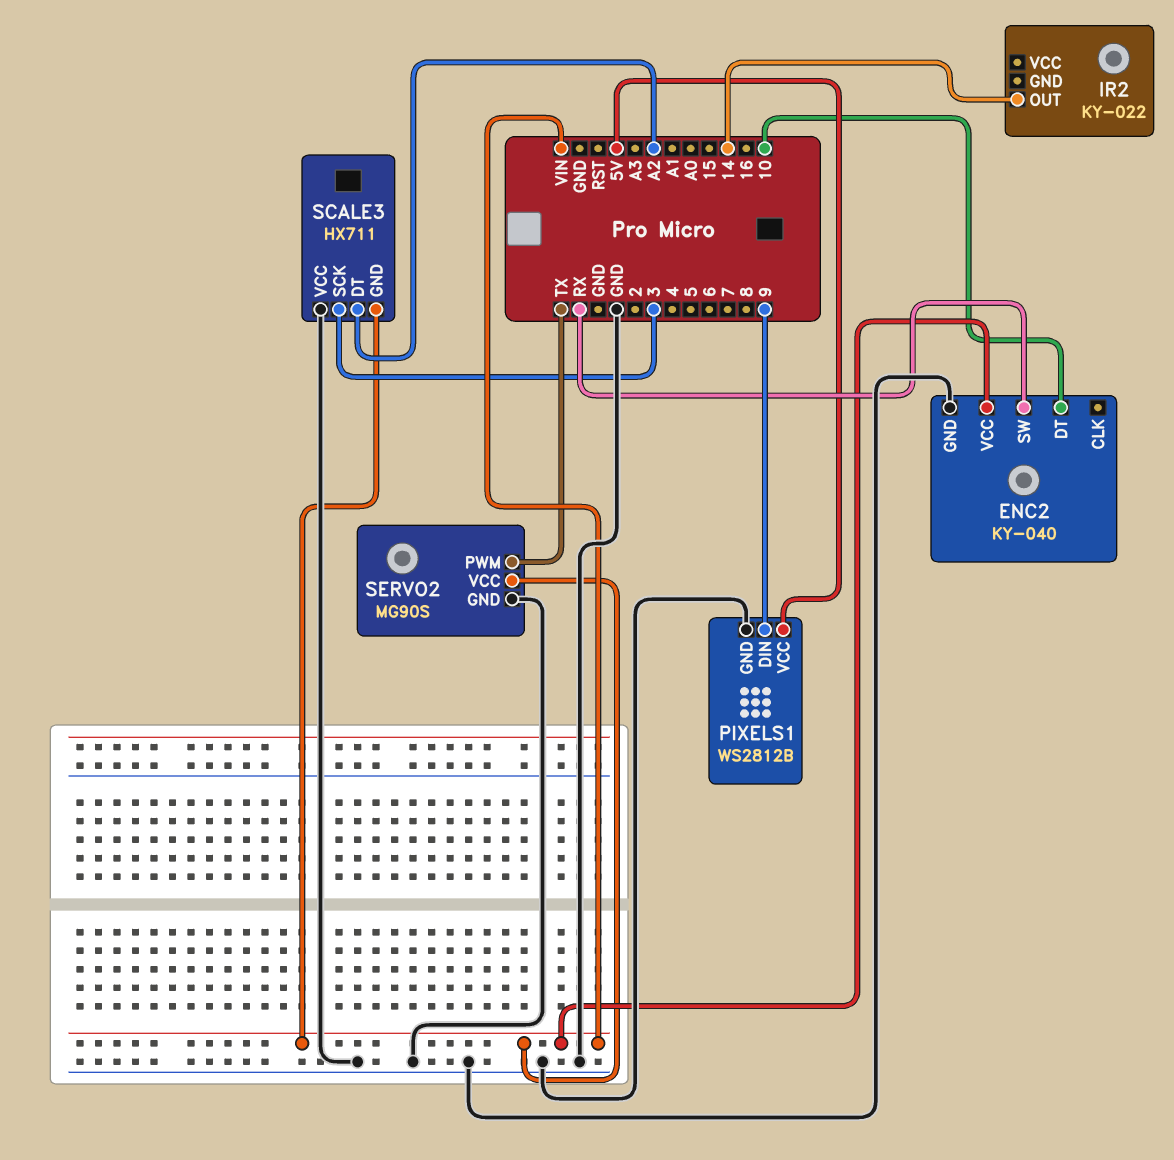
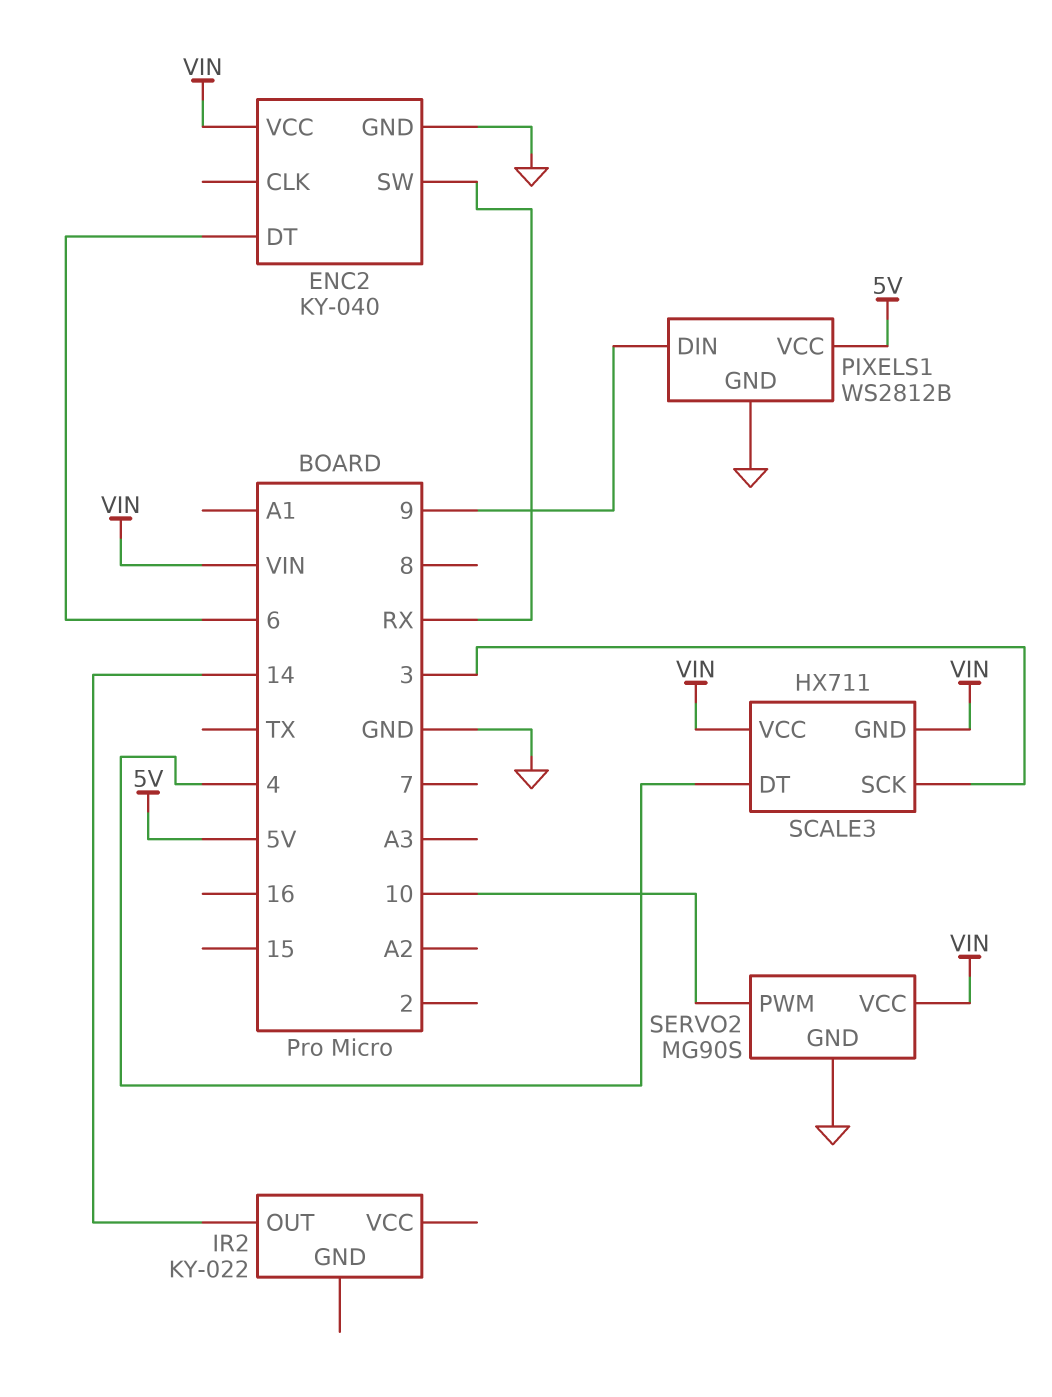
ENC2 pin DT: 10 -> 6
SCALE3 pin DT: A2 -> 4
SCALE3 pin VCC: GND -> VIN
SERVO2 pin PWM: TX -> 10

